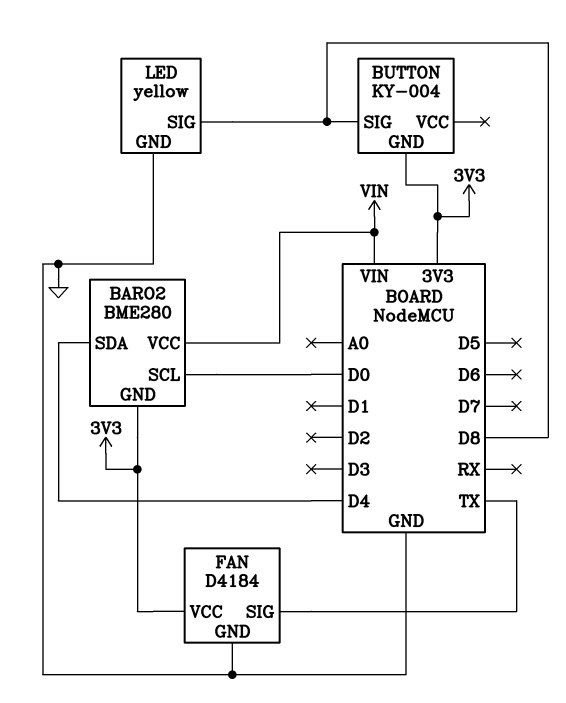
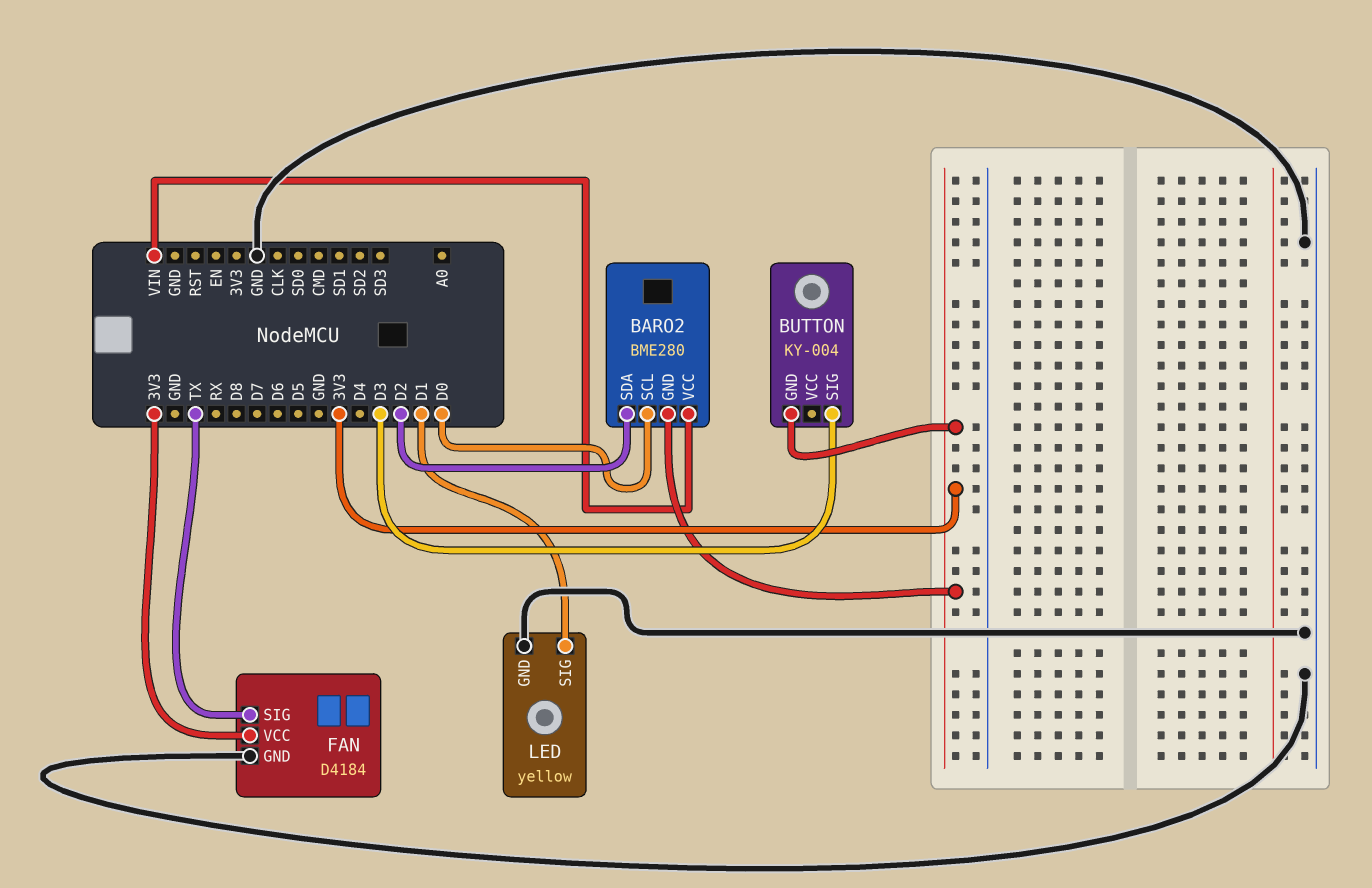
BARO2 pin SDA: D4 -> D2
BUTTON pin SIG: D8 -> D3
LED pin SIG: D8 -> D1

